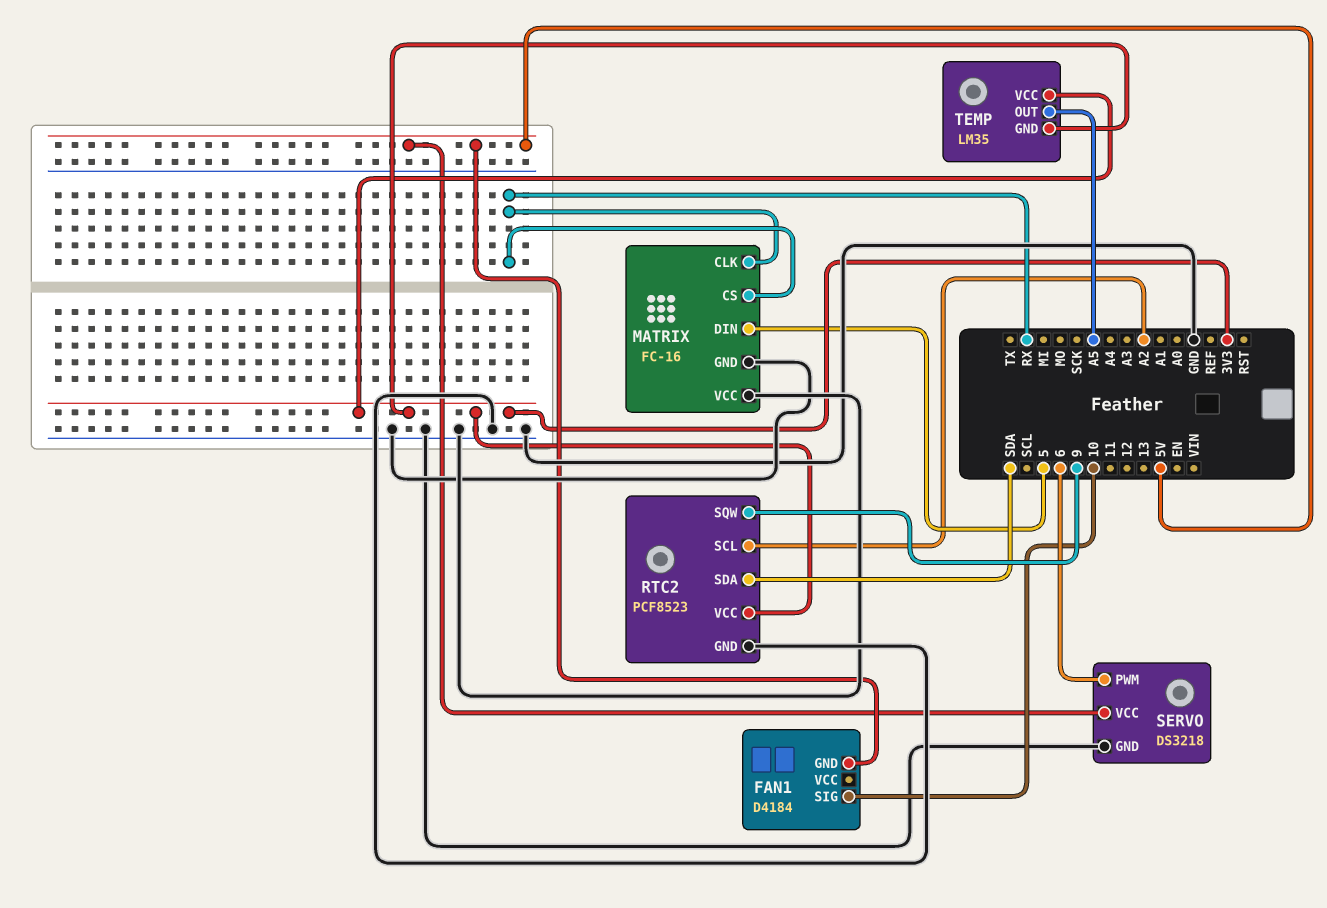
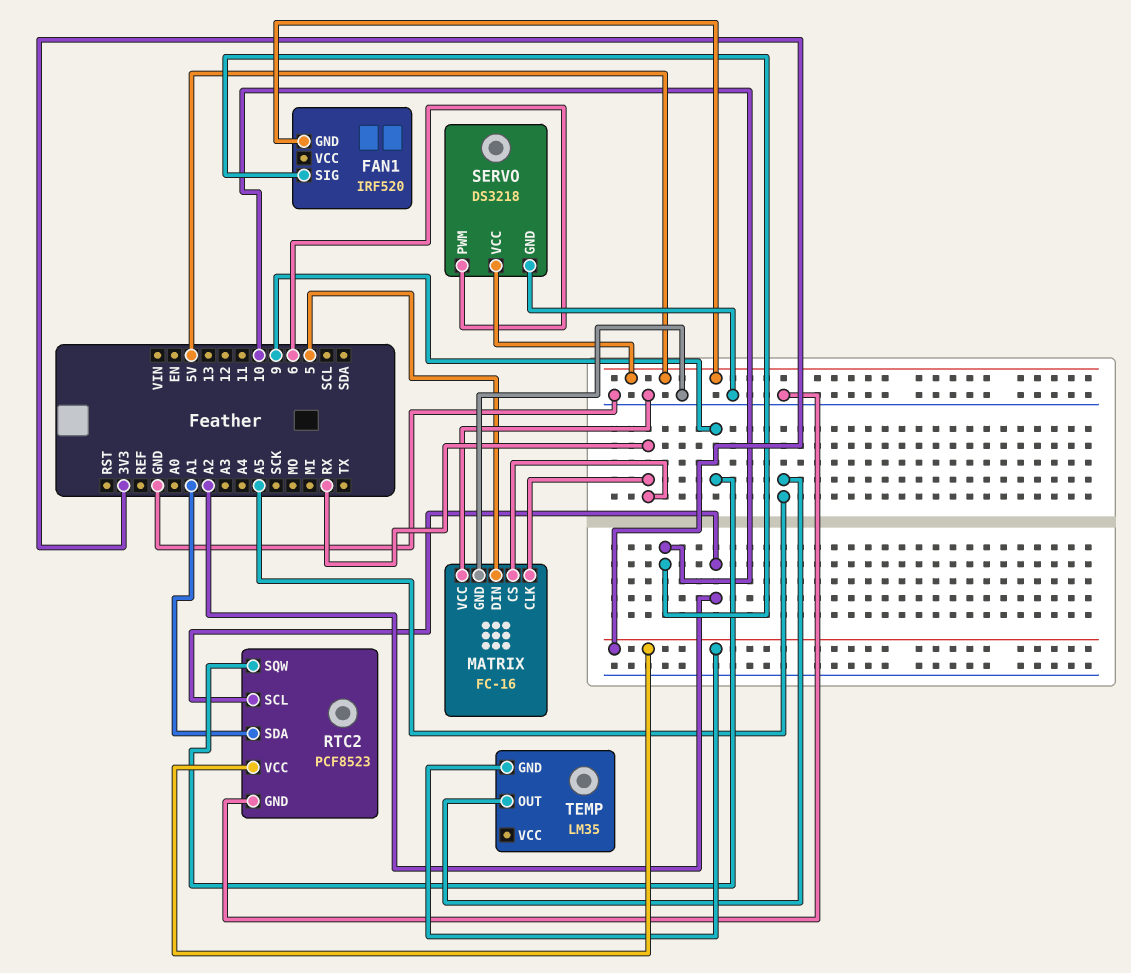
FAN1: D4184 -> IRF520
RTC2 pin SDA: SDA -> A1
TEMP pin VCC: 3V3 -> none

